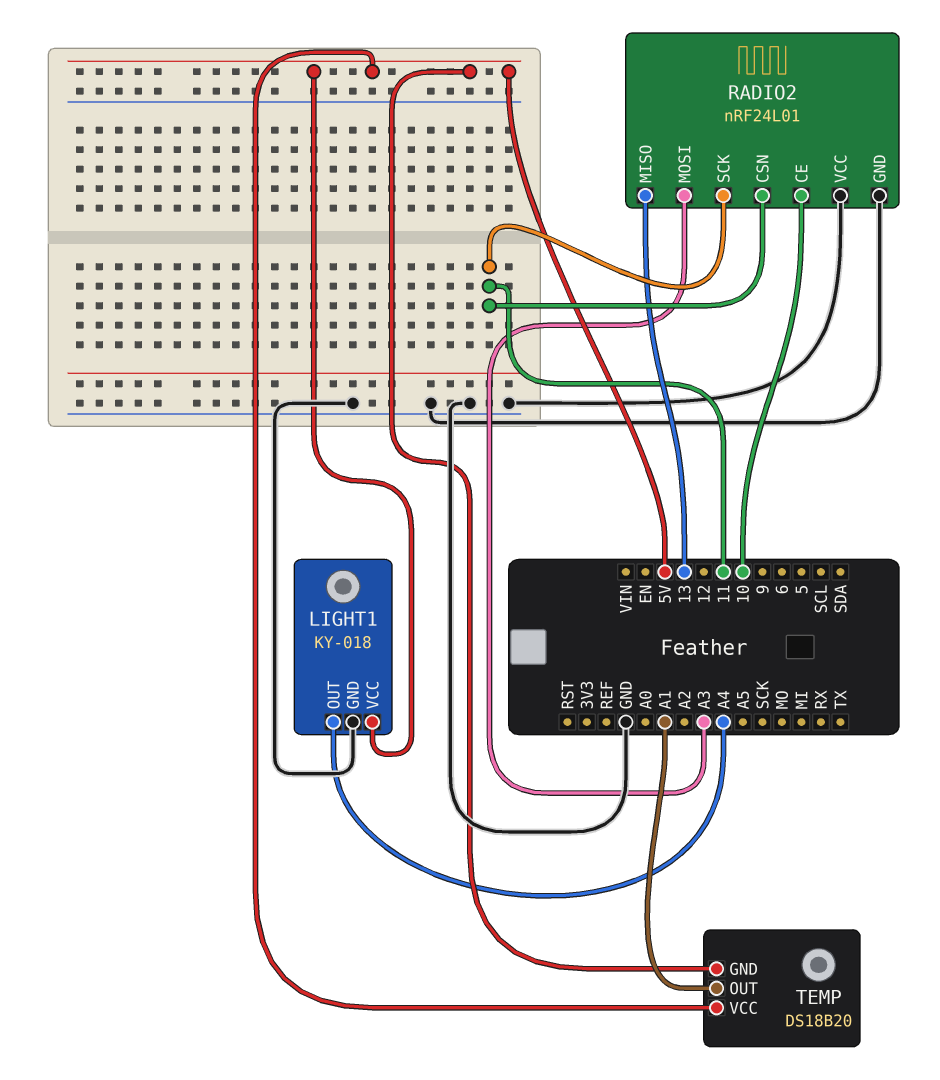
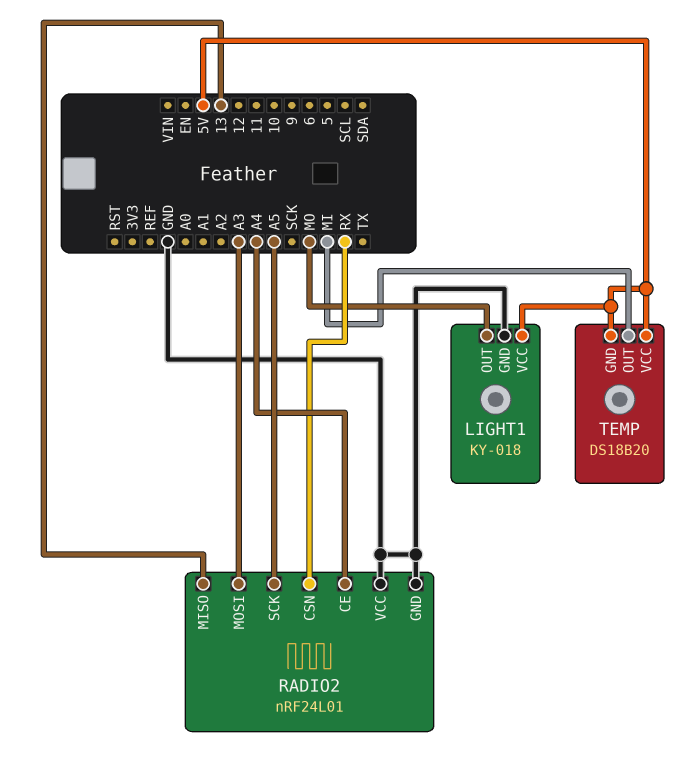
LIGHT1 pin OUT: A4 -> MO
RADIO2 pin CE: 10 -> A4
RADIO2 pin CSN: 11 -> RX
RADIO2 pin SCK: 11 -> A5
TEMP pin OUT: A1 -> MI

